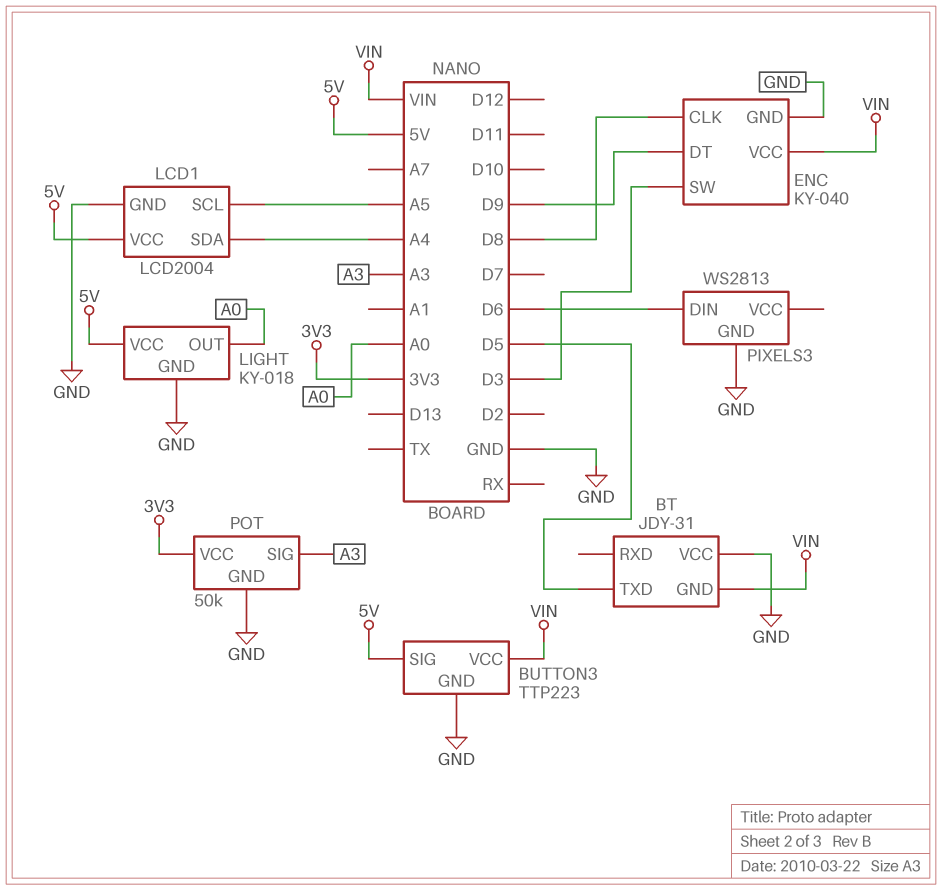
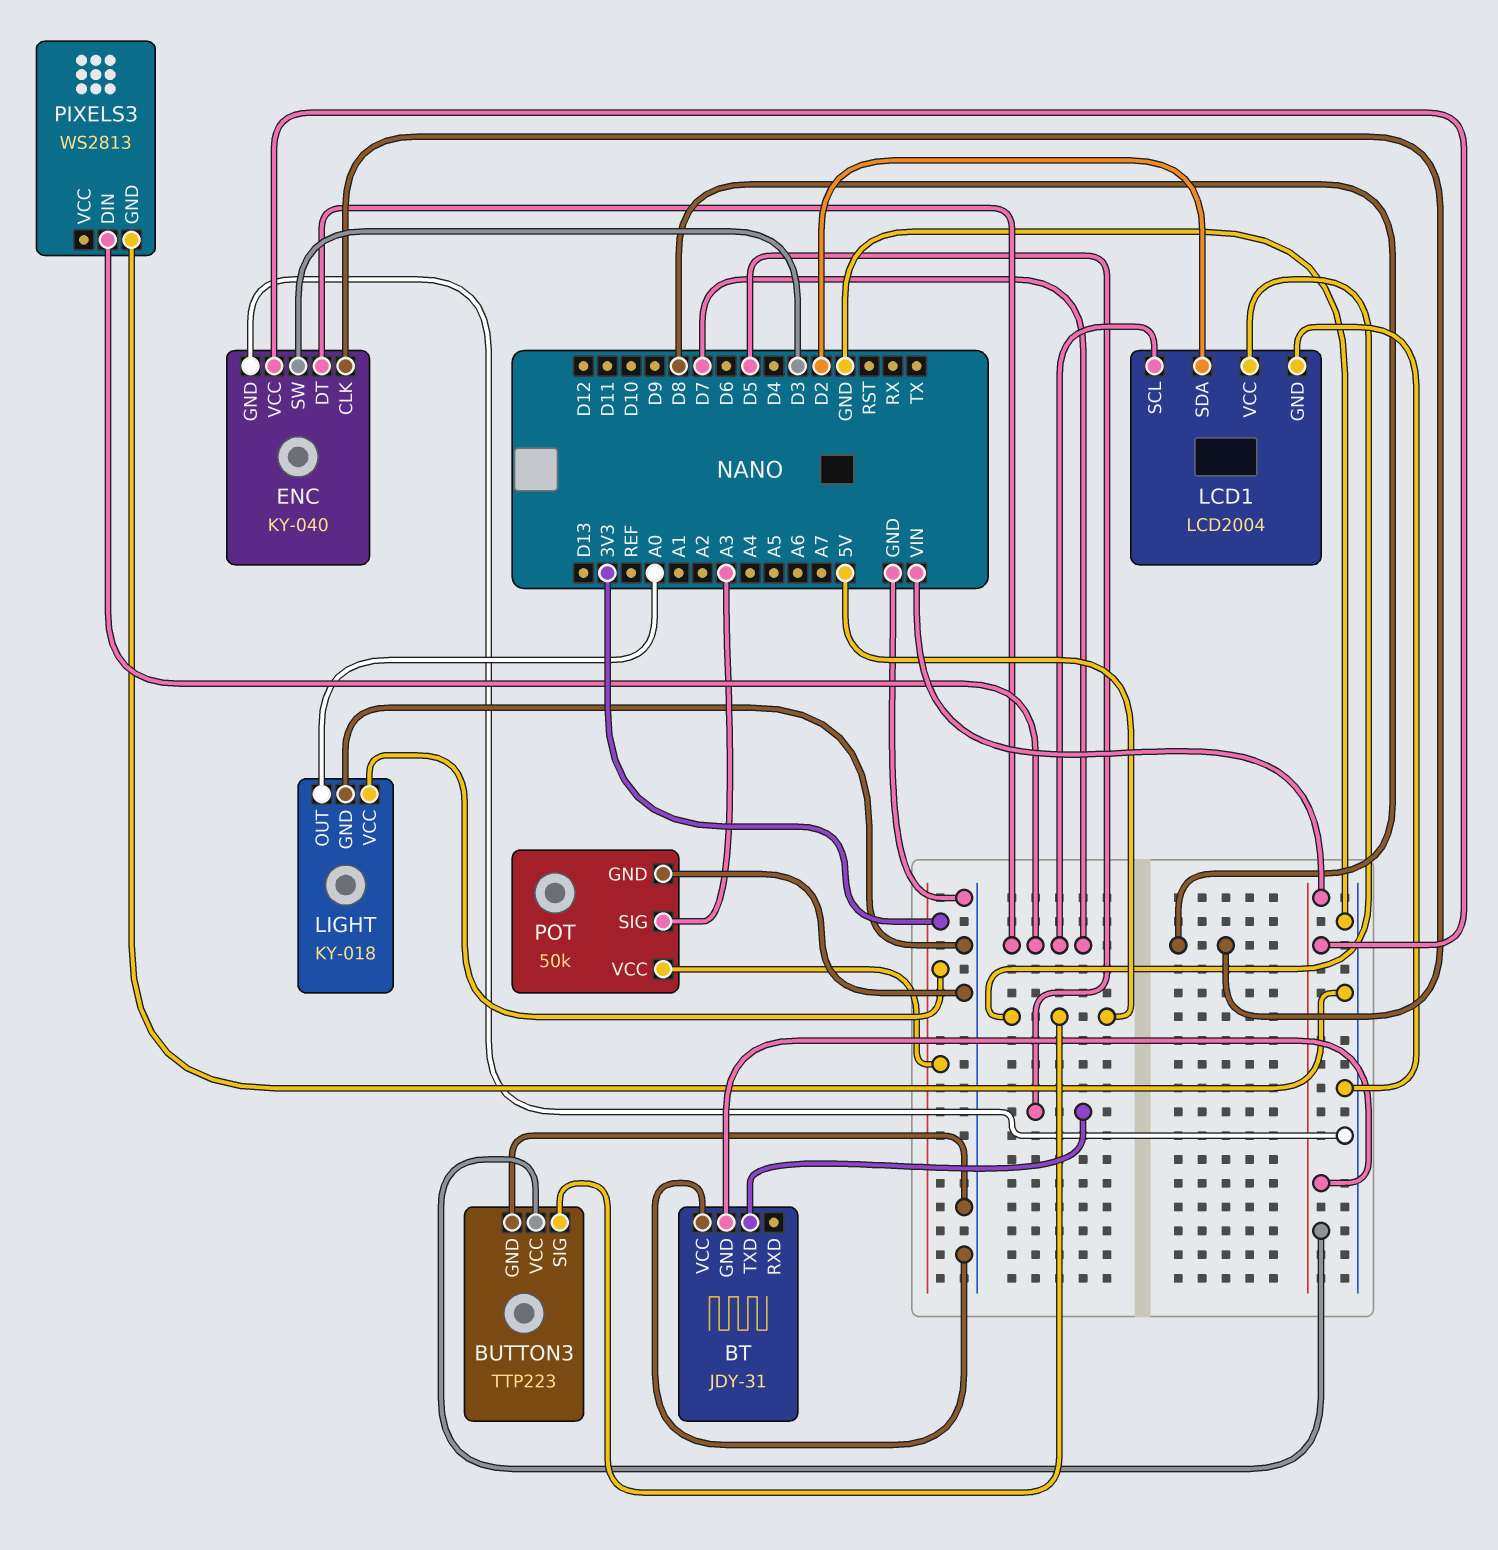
ENC pin DT: D9 -> D7
LCD1 pin SCL: A5 -> D7
LCD1 pin SDA: A4 -> D2
LIGHT pin VCC: 5V -> 3V3
PIXELS3 pin DIN: D6 -> D7

